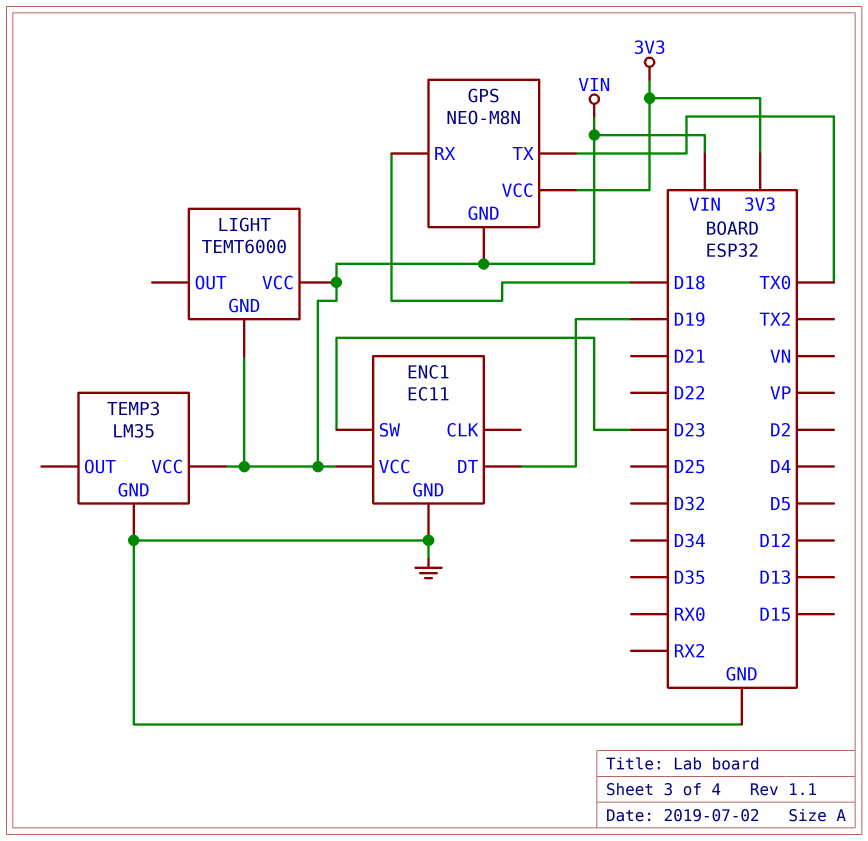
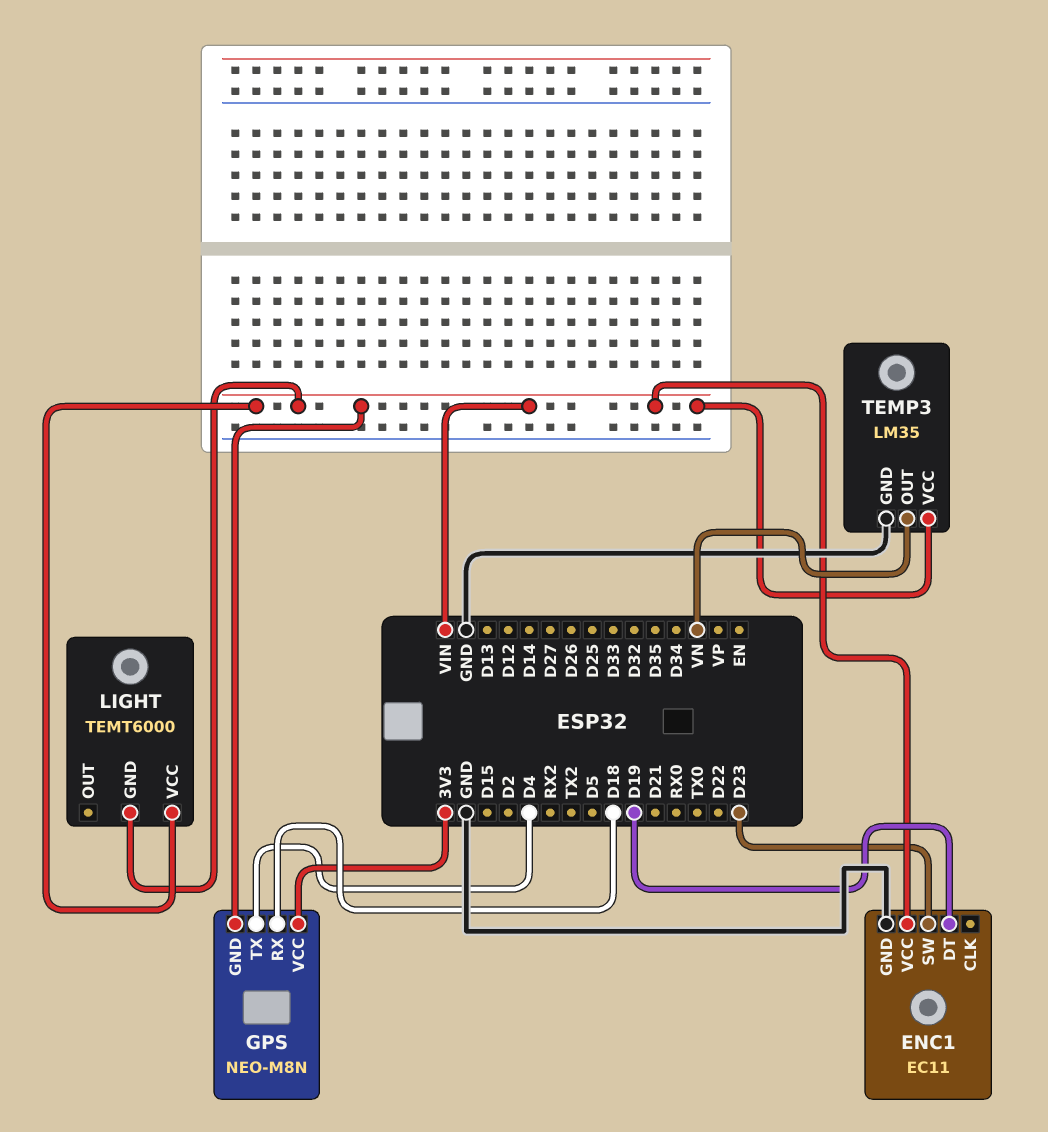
GPS pin TX: TX0 -> D4
TEMP3 pin OUT: none -> VN

